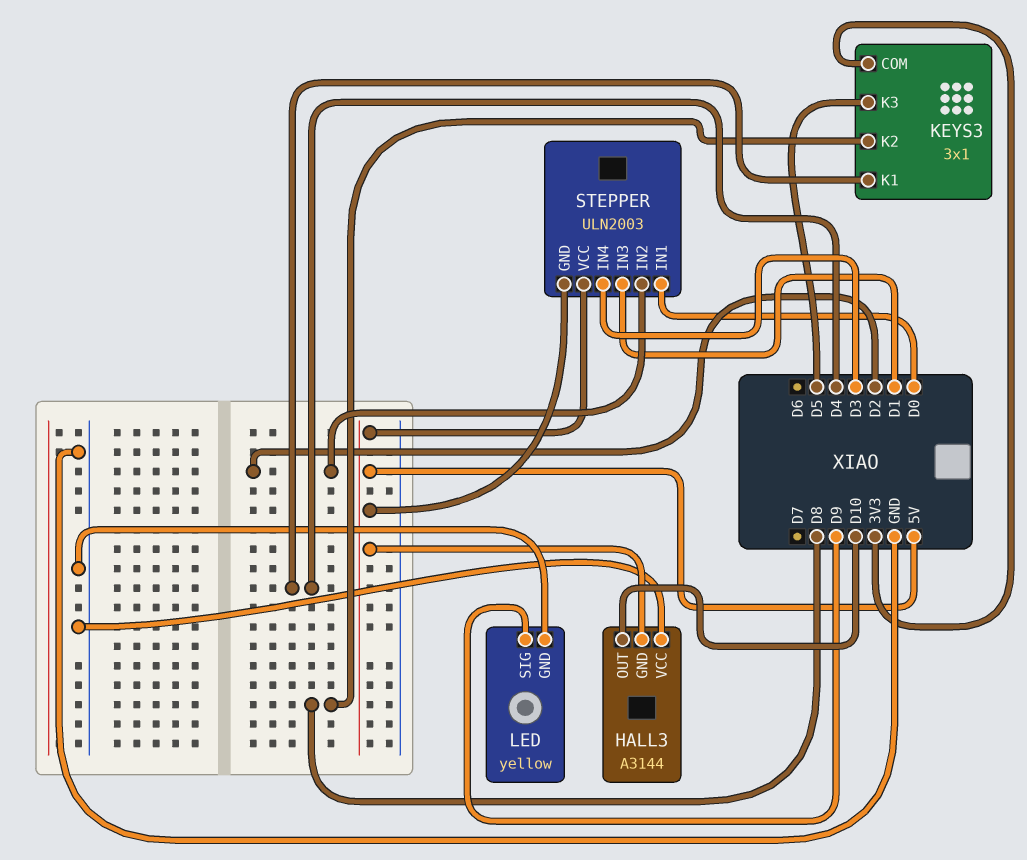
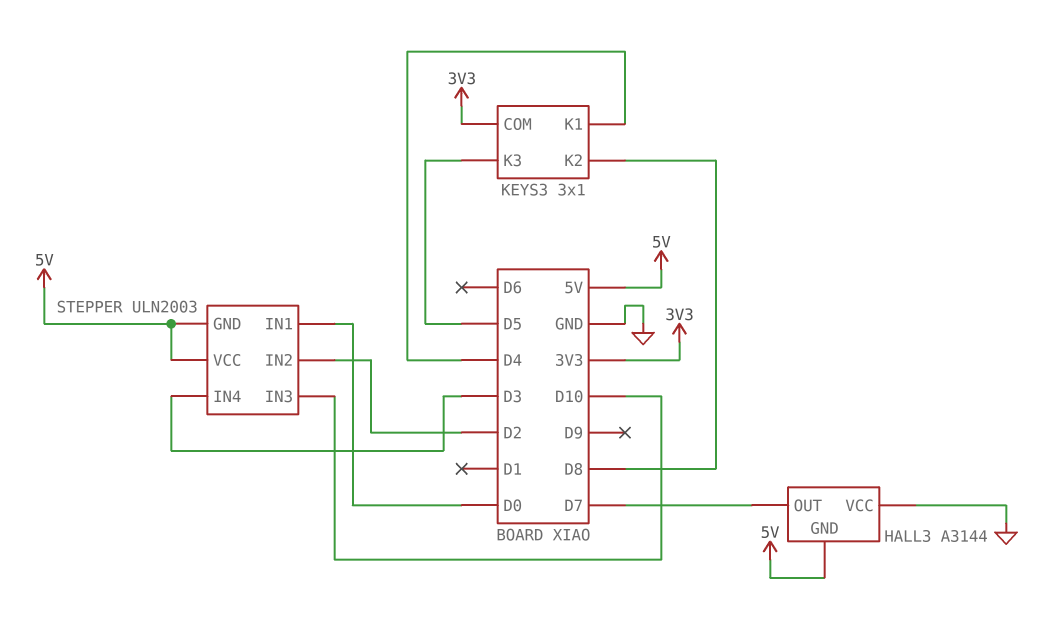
HALL3 pin OUT: D10 -> D7
LED: yellow -> none
LED pin GND: GND -> none
LED pin SIG: D9 -> none
STEPPER pin IN3: D1 -> D10

